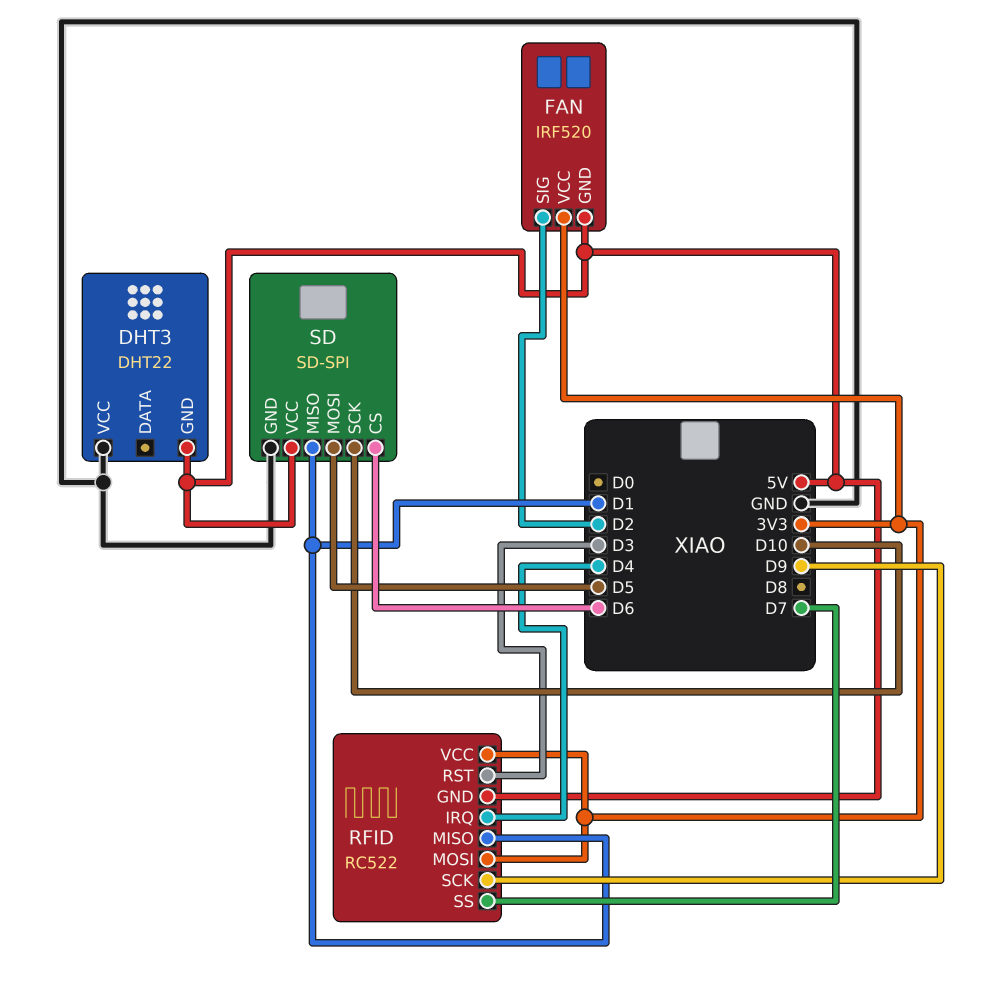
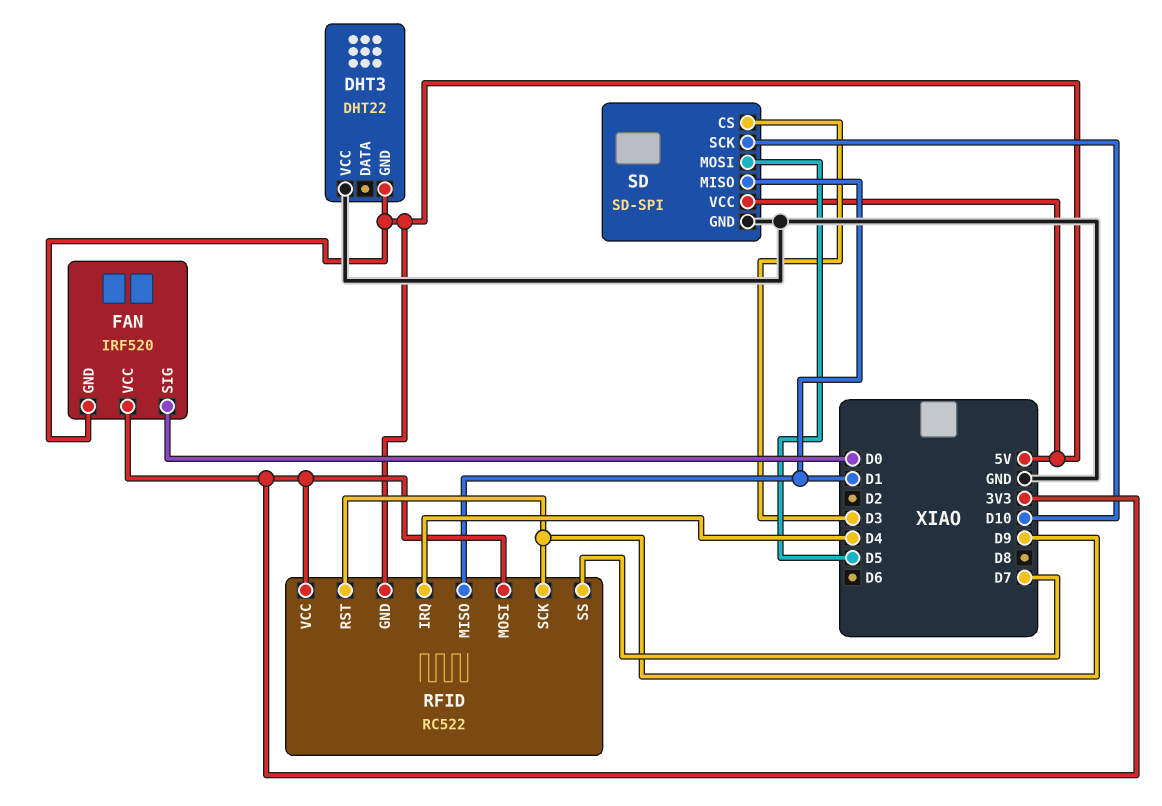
FAN pin SIG: D2 -> D0
RFID pin RST: D3 -> D9
SD pin CS: D6 -> D3

